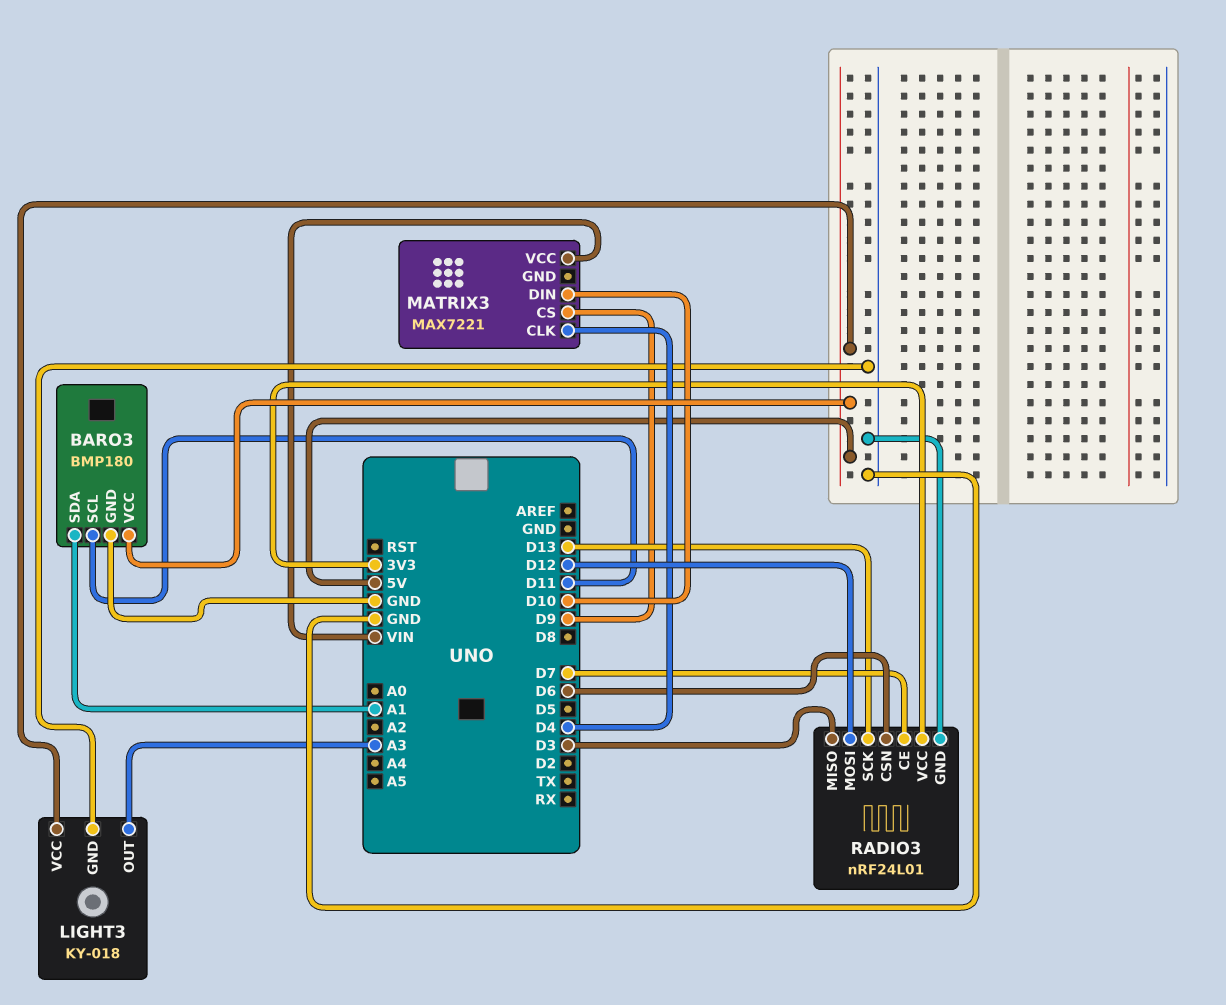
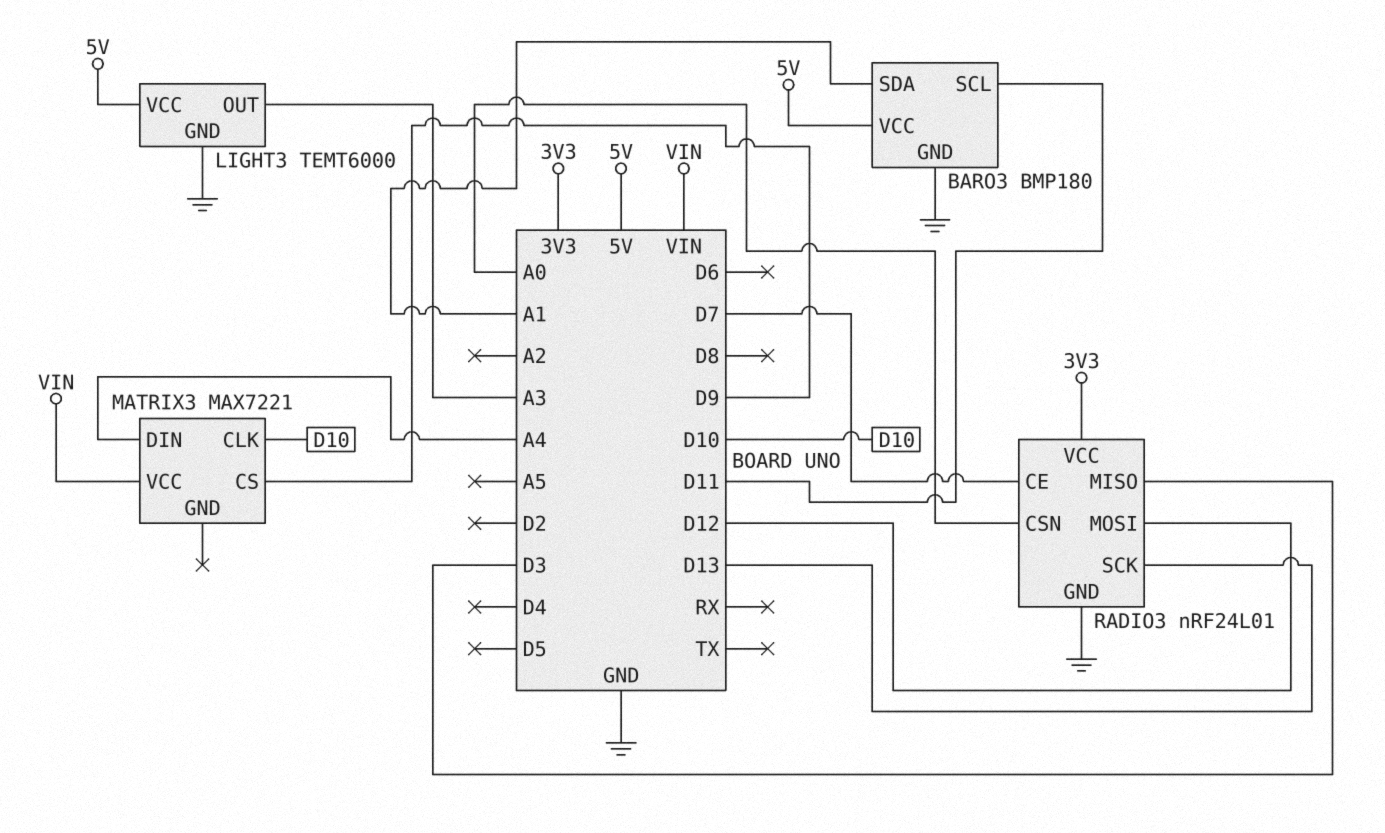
LIGHT3: KY-018 -> TEMT6000
MATRIX3 pin CLK: D4 -> D10
MATRIX3 pin DIN: D10 -> A4
RADIO3 pin CSN: D6 -> A0

